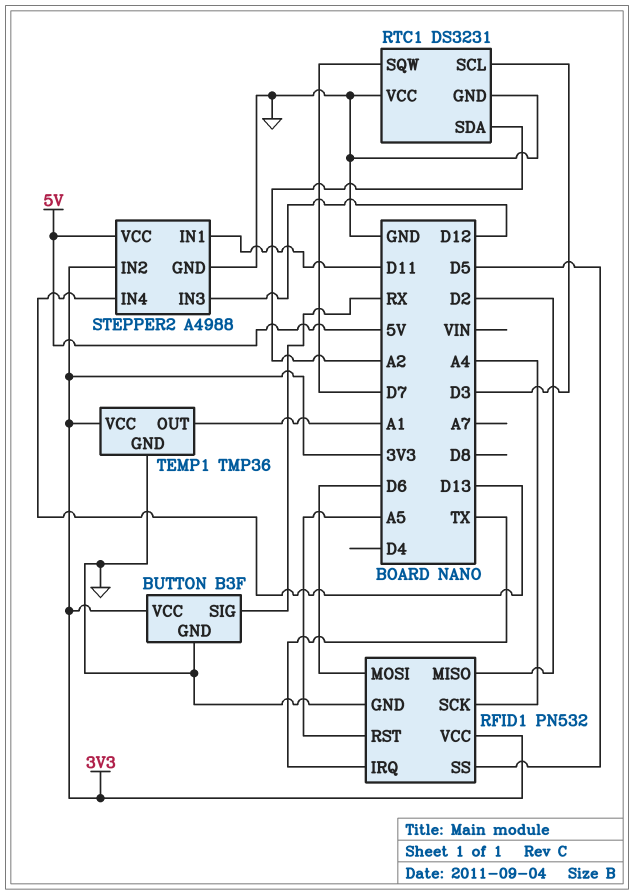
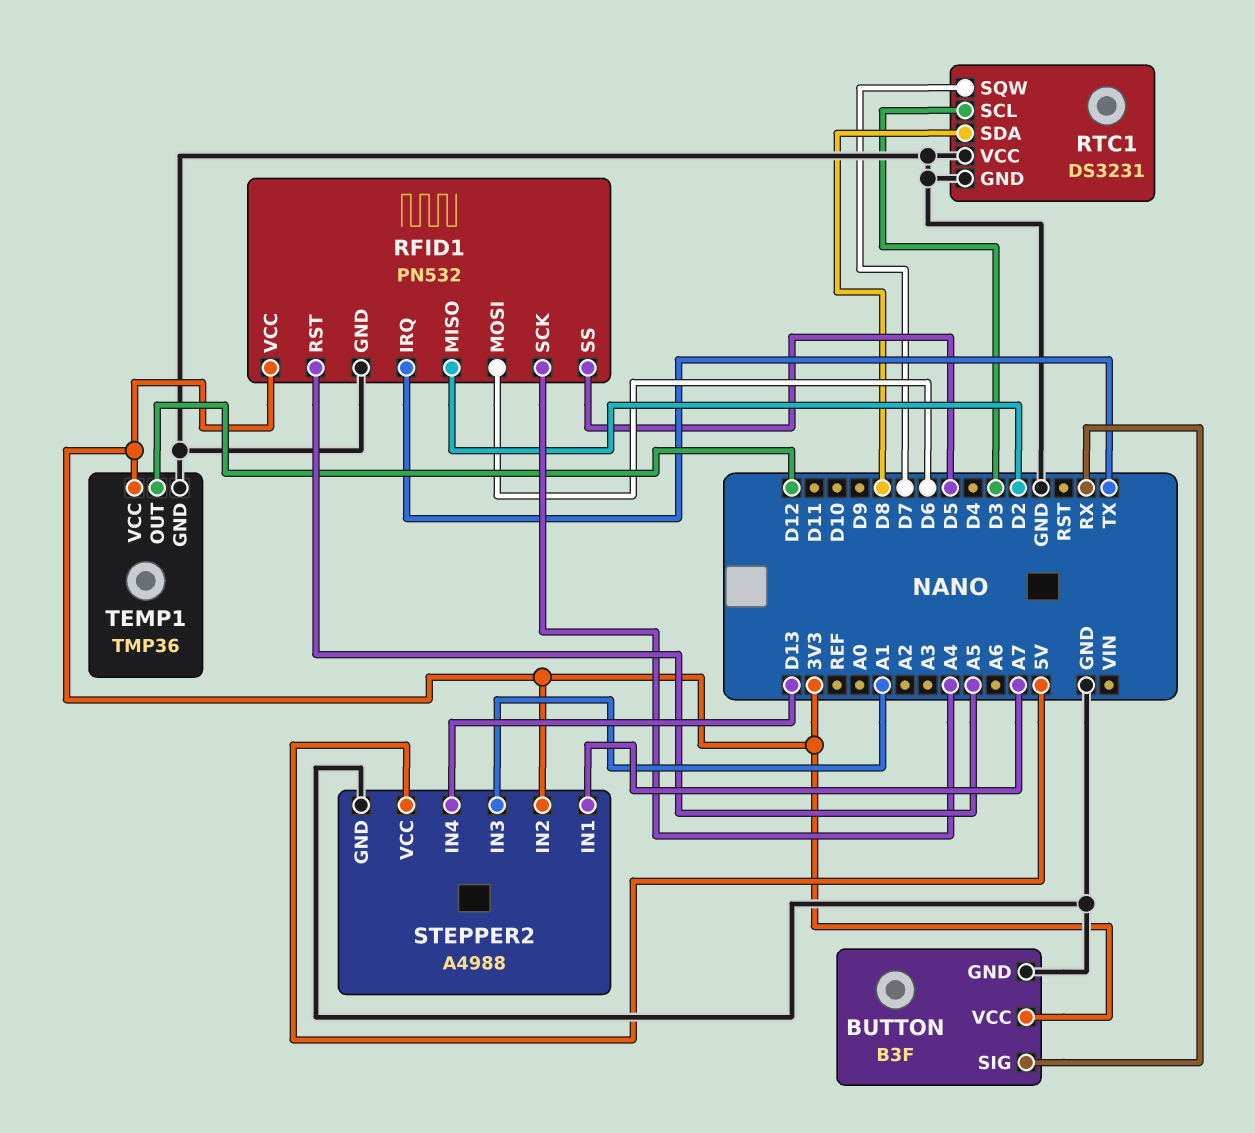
RTC1 pin SDA: A2 -> D8
STEPPER2 pin IN1: D11 -> A7
STEPPER2 pin IN3: D12 -> A1
TEMP1 pin OUT: A1 -> D12

